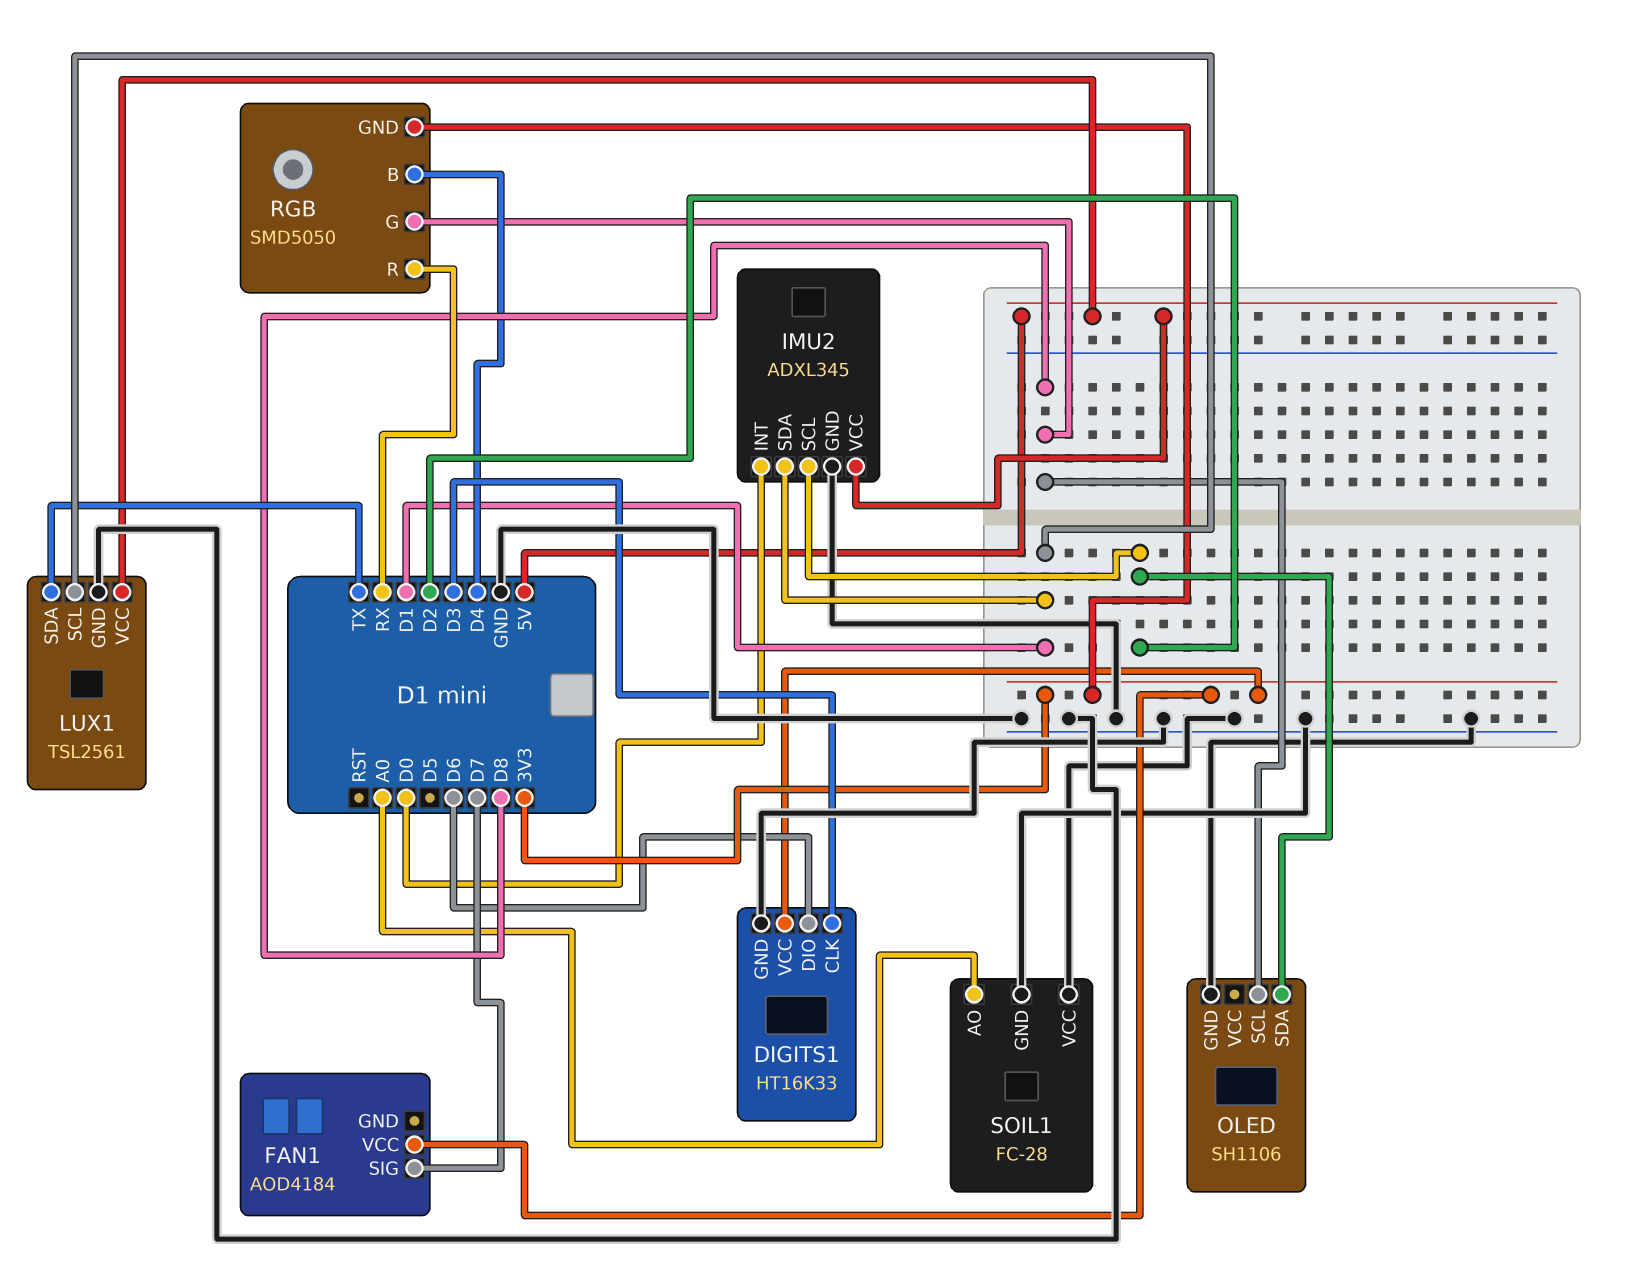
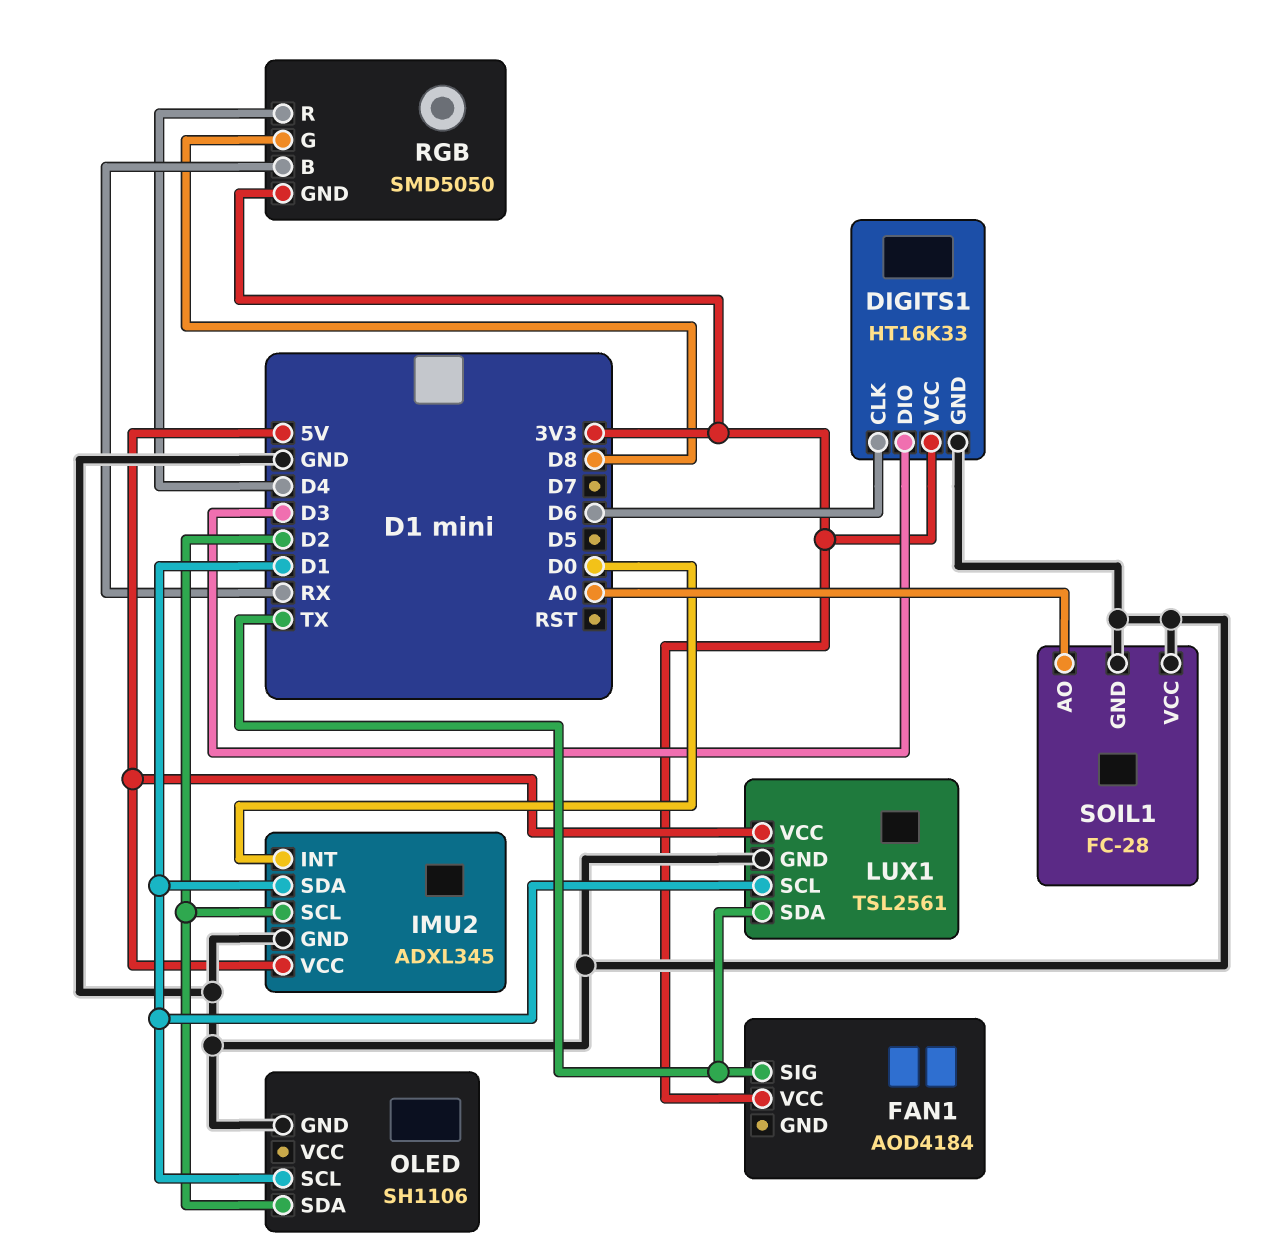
DIGITS1 pin CLK: D3 -> D6
DIGITS1 pin DIO: D6 -> D3
FAN1 pin SIG: D7 -> TX
OLED pin SCL: D8 -> D1
RGB pin B: D4 -> RX
RGB pin R: RX -> D4

